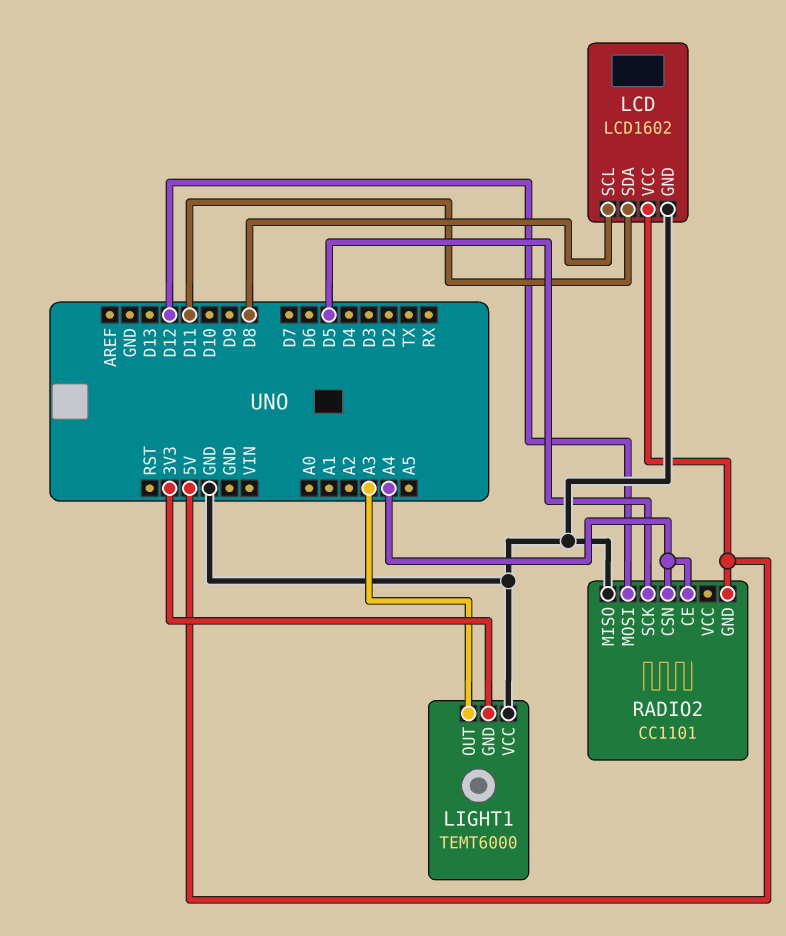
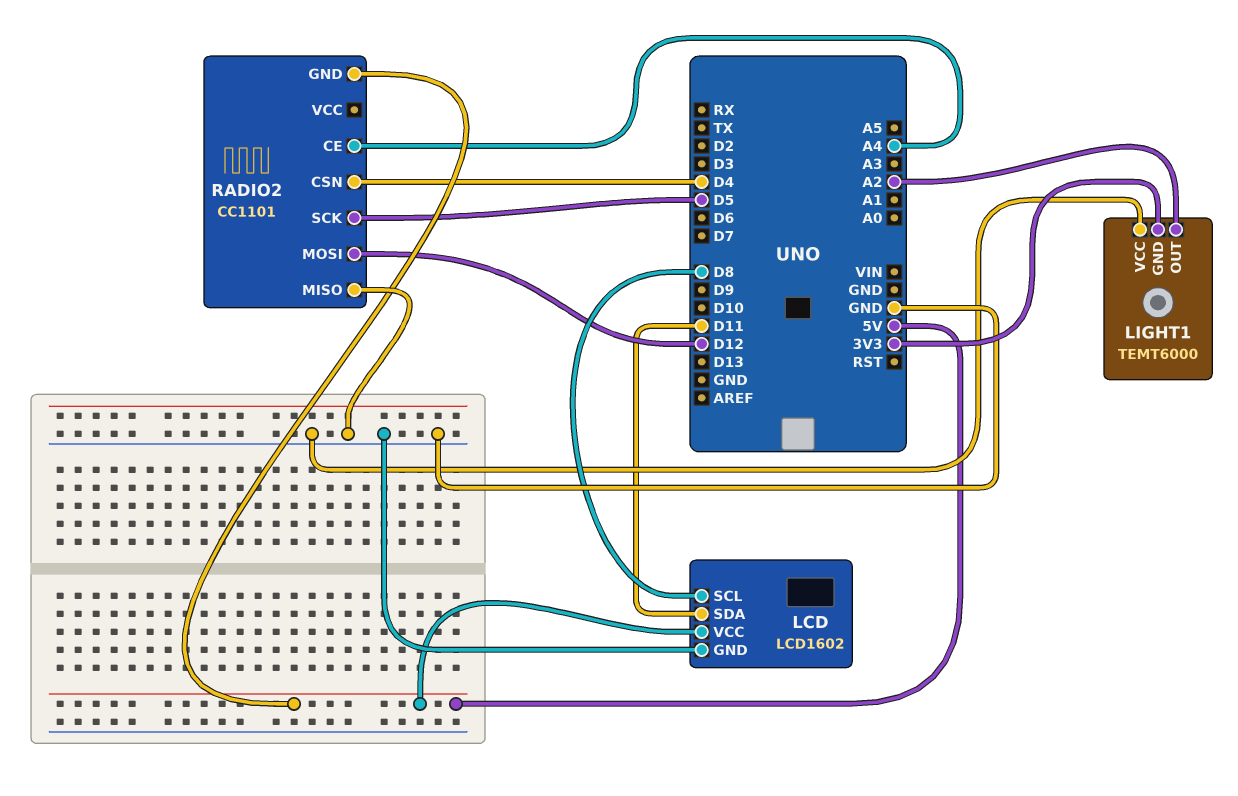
LIGHT1 pin OUT: A3 -> A2
RADIO2 pin CSN: A4 -> D4

